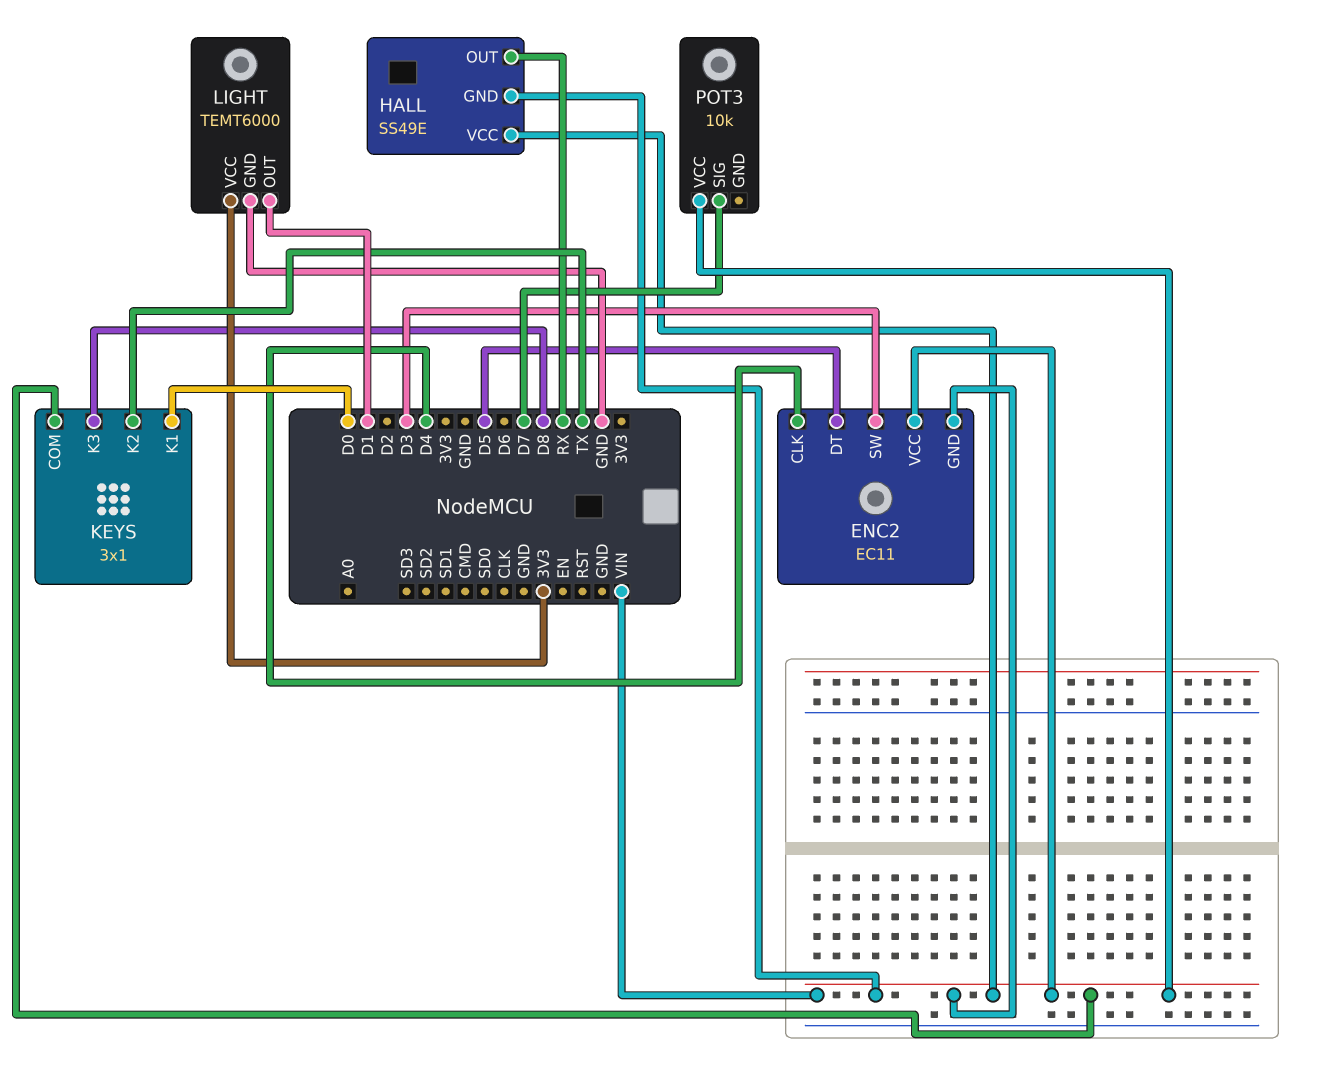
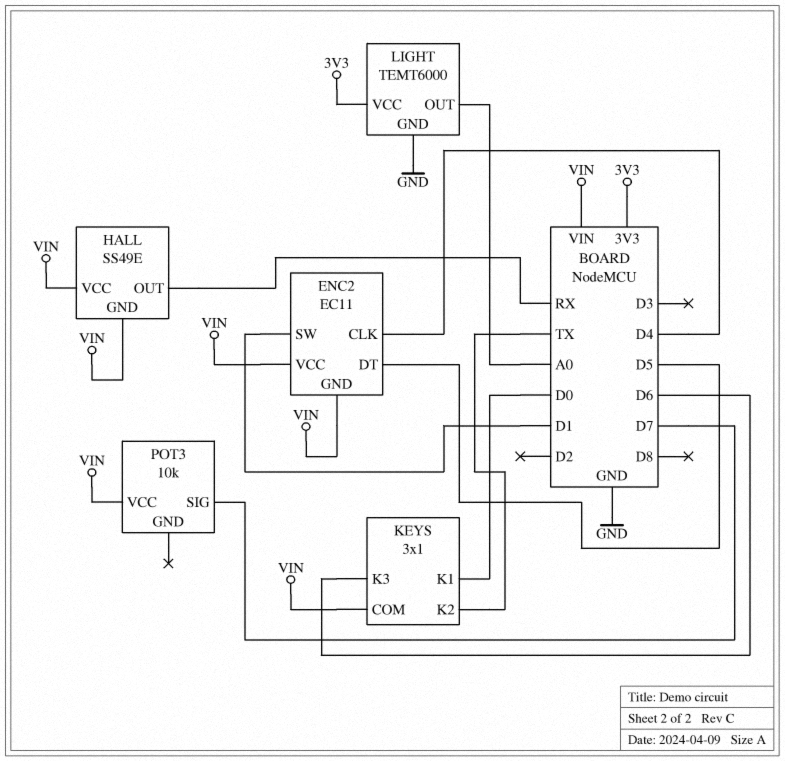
ENC2 pin SW: D3 -> D1
KEYS pin K3: D8 -> D6
LIGHT pin OUT: D1 -> A0

